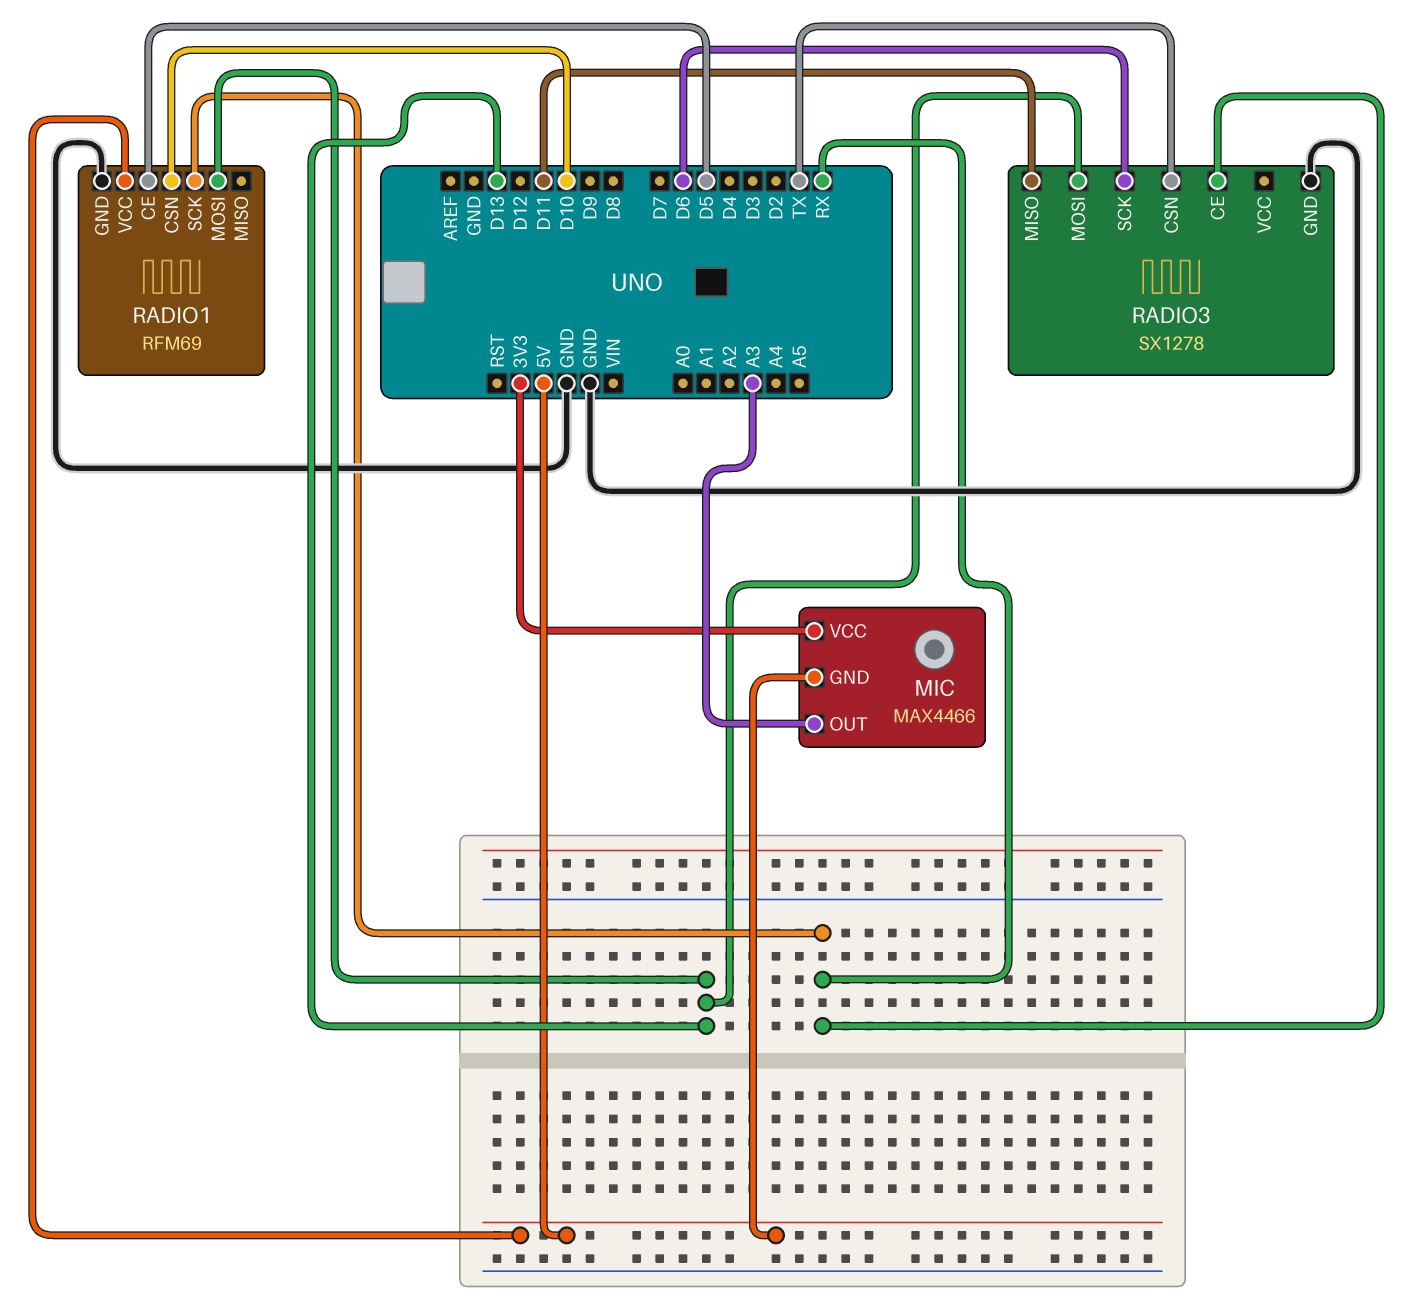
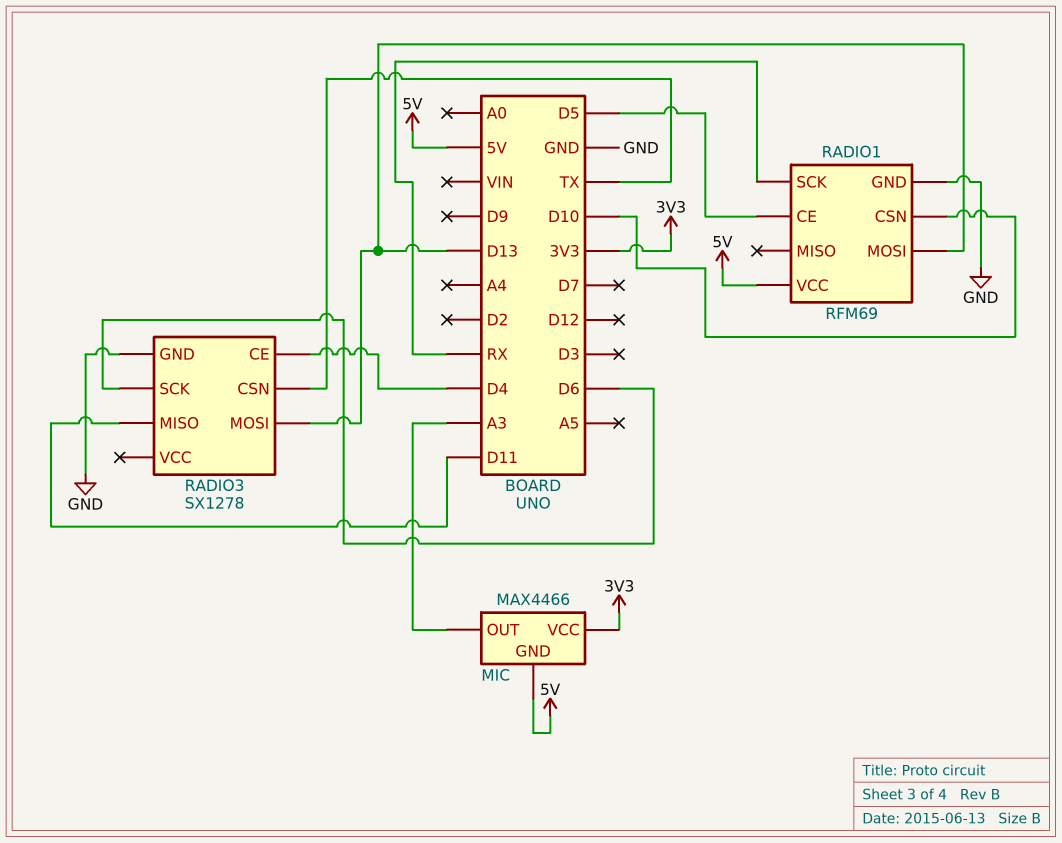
RADIO3 pin CE: RX -> D4

